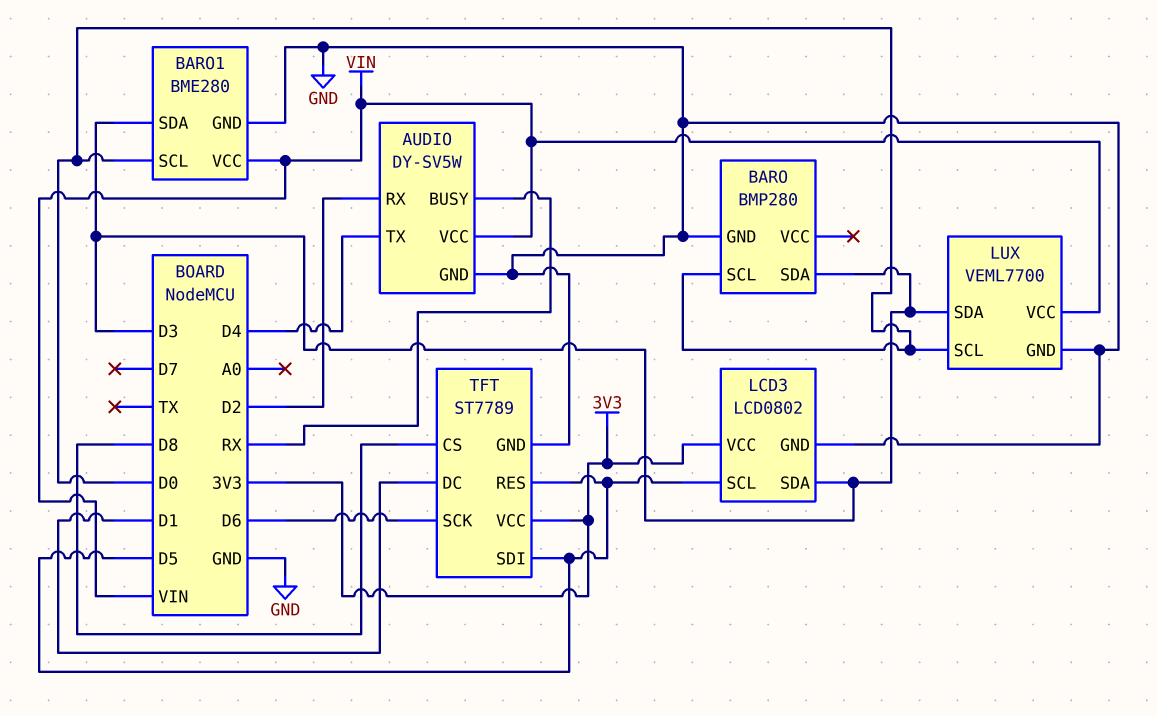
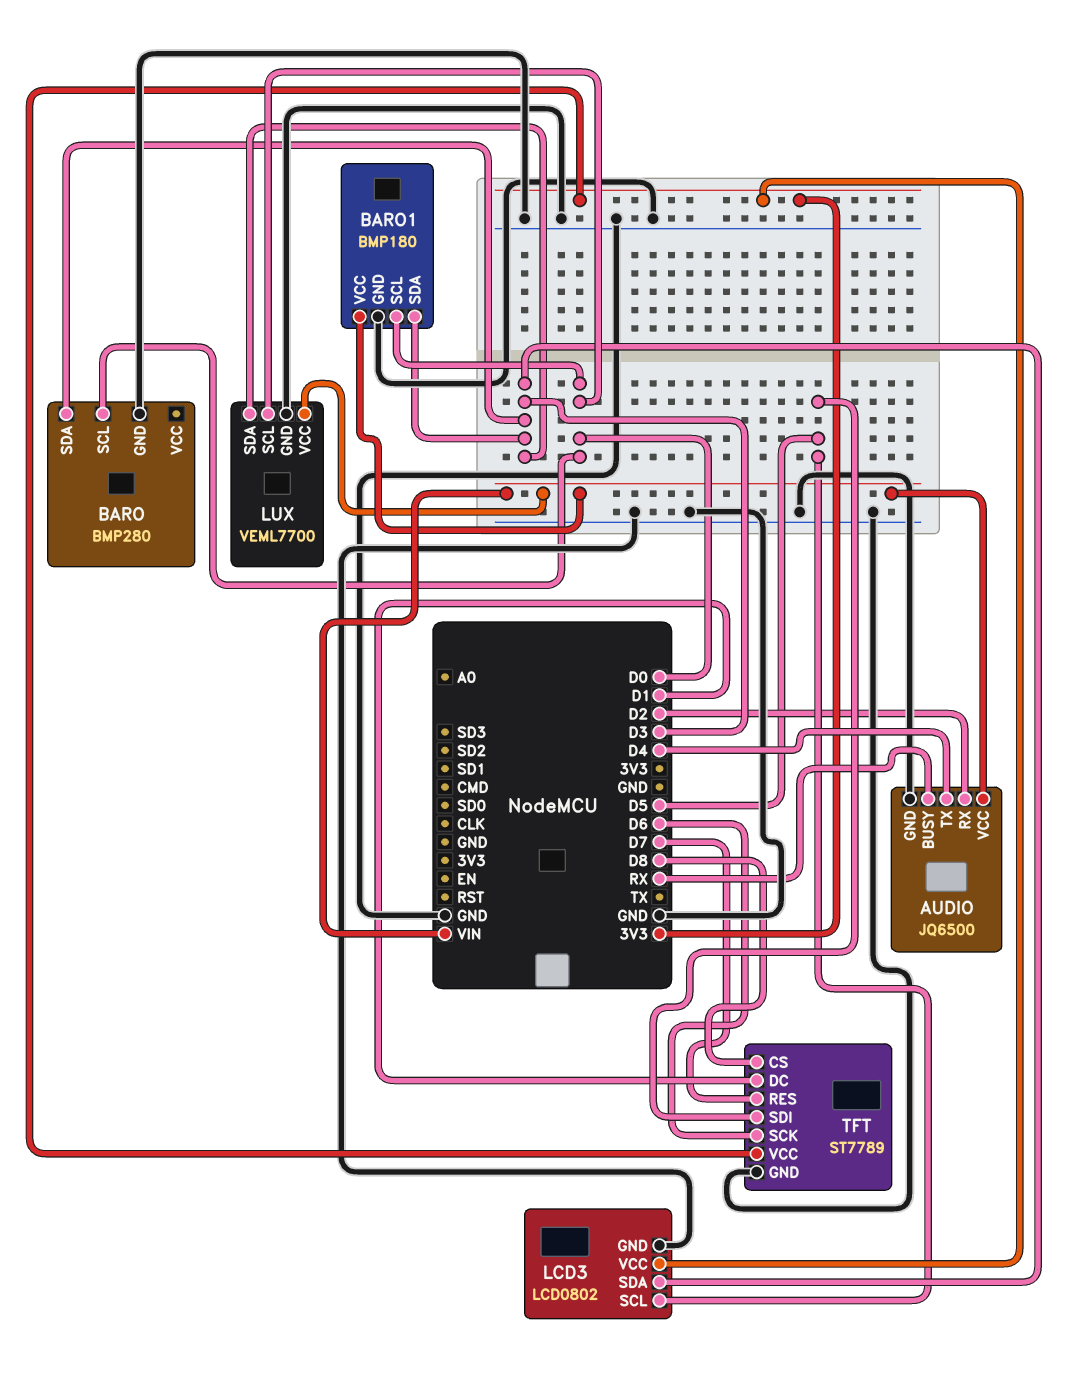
AUDIO: DY-SV5W -> JQ6500
BARO1: BME280 -> BMP180
TFT pin RES: D5 -> D7

